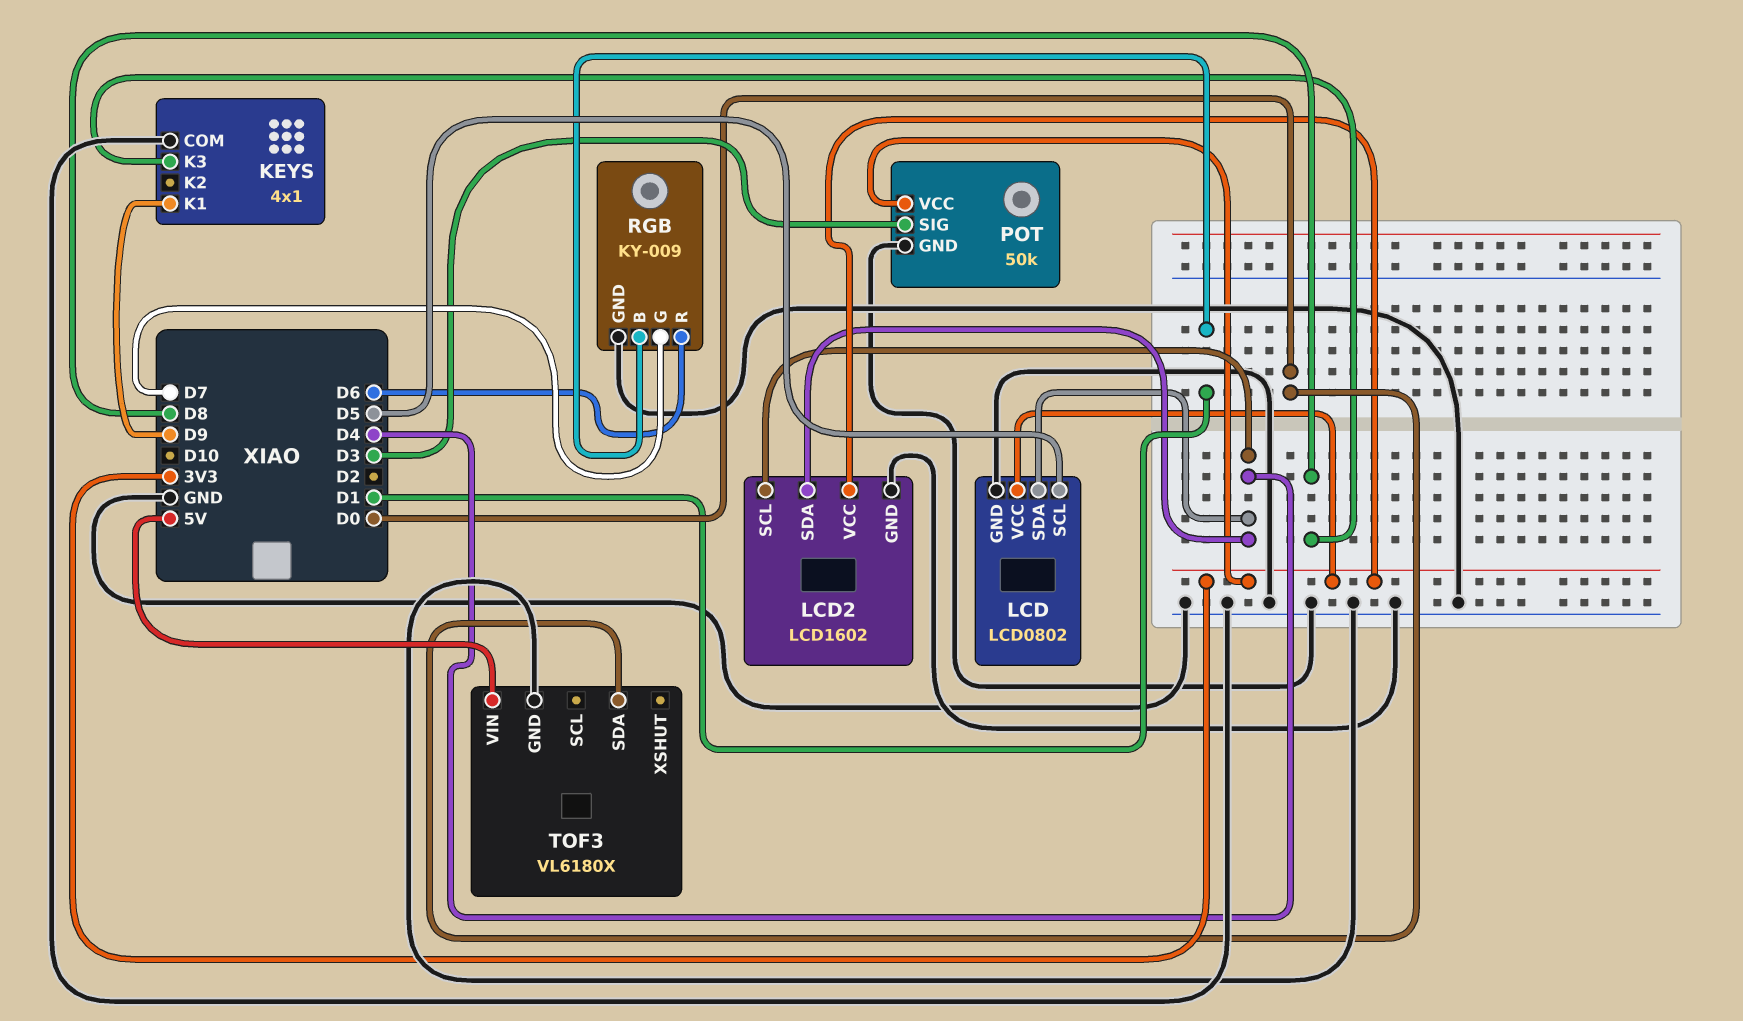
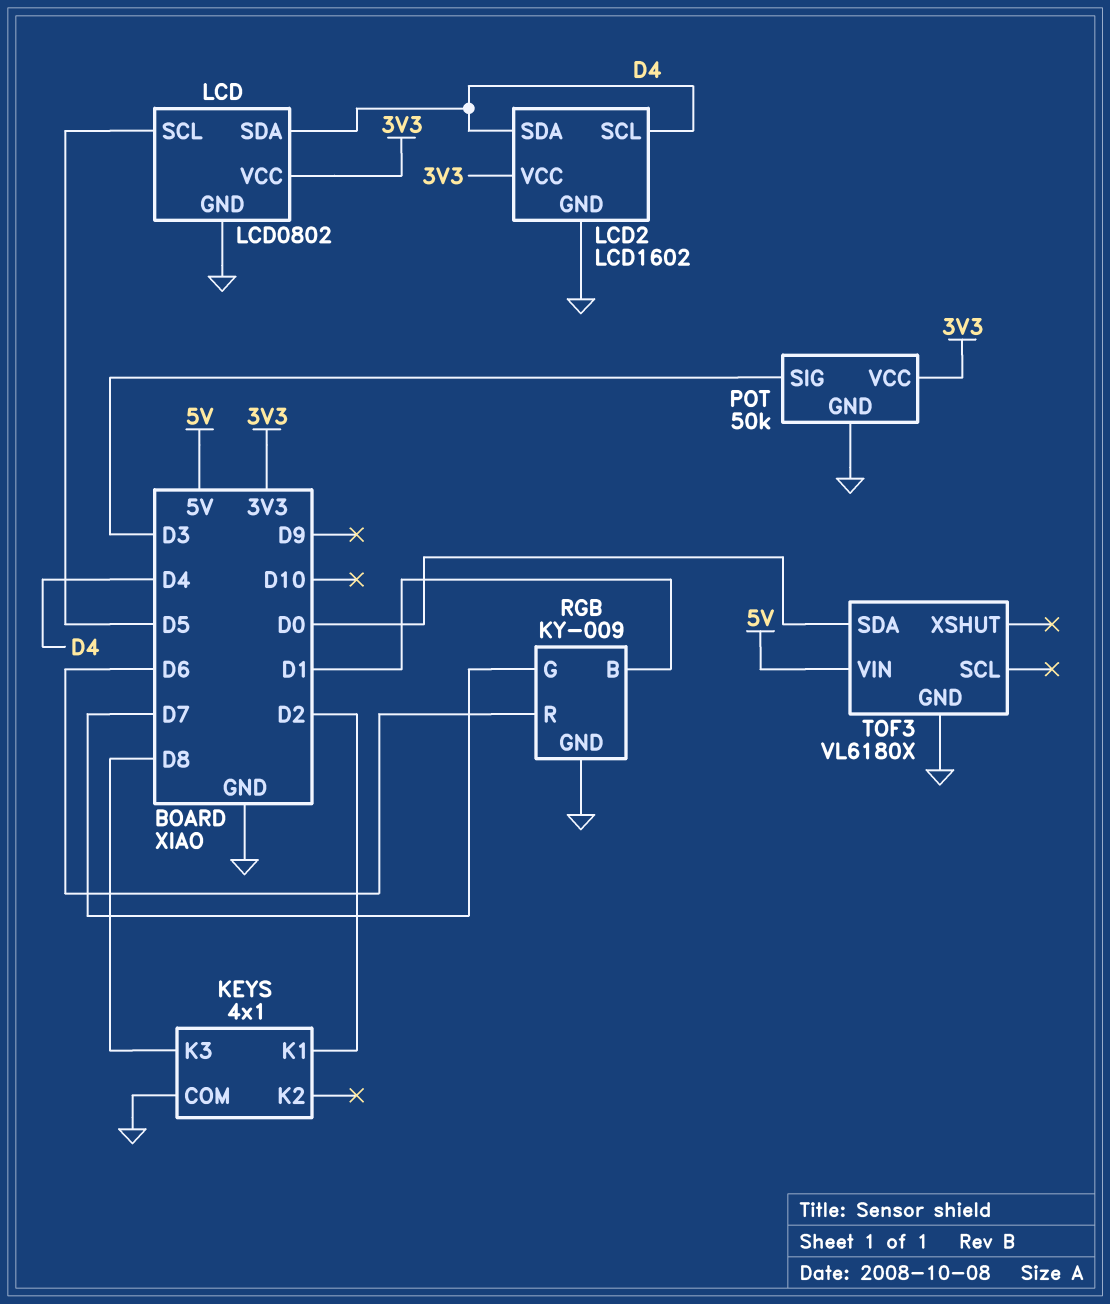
KEYS pin K1: D9 -> D2

